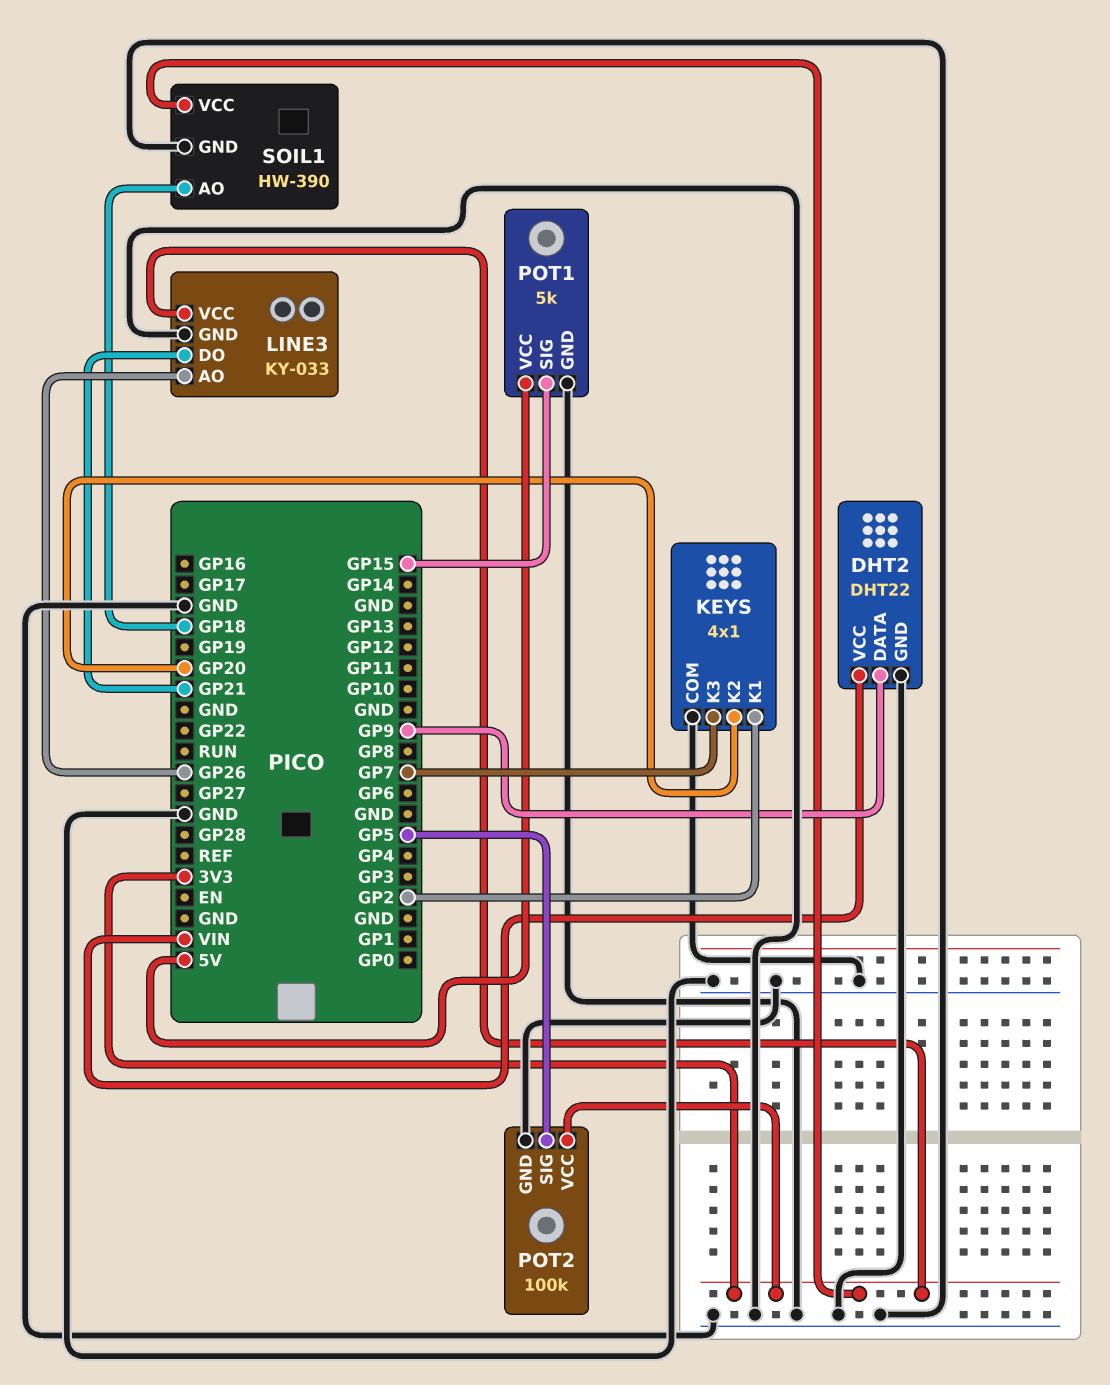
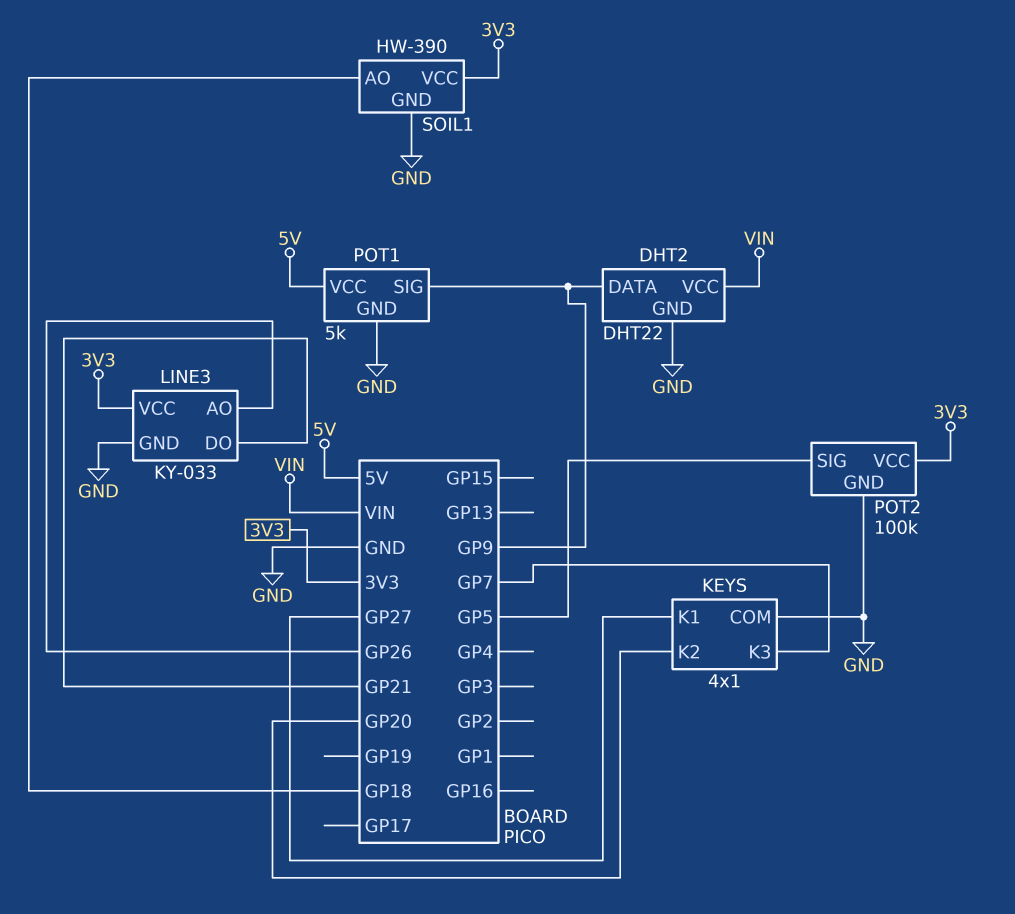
KEYS pin K1: GP2 -> GP27
POT1 pin SIG: GP15 -> GP9

